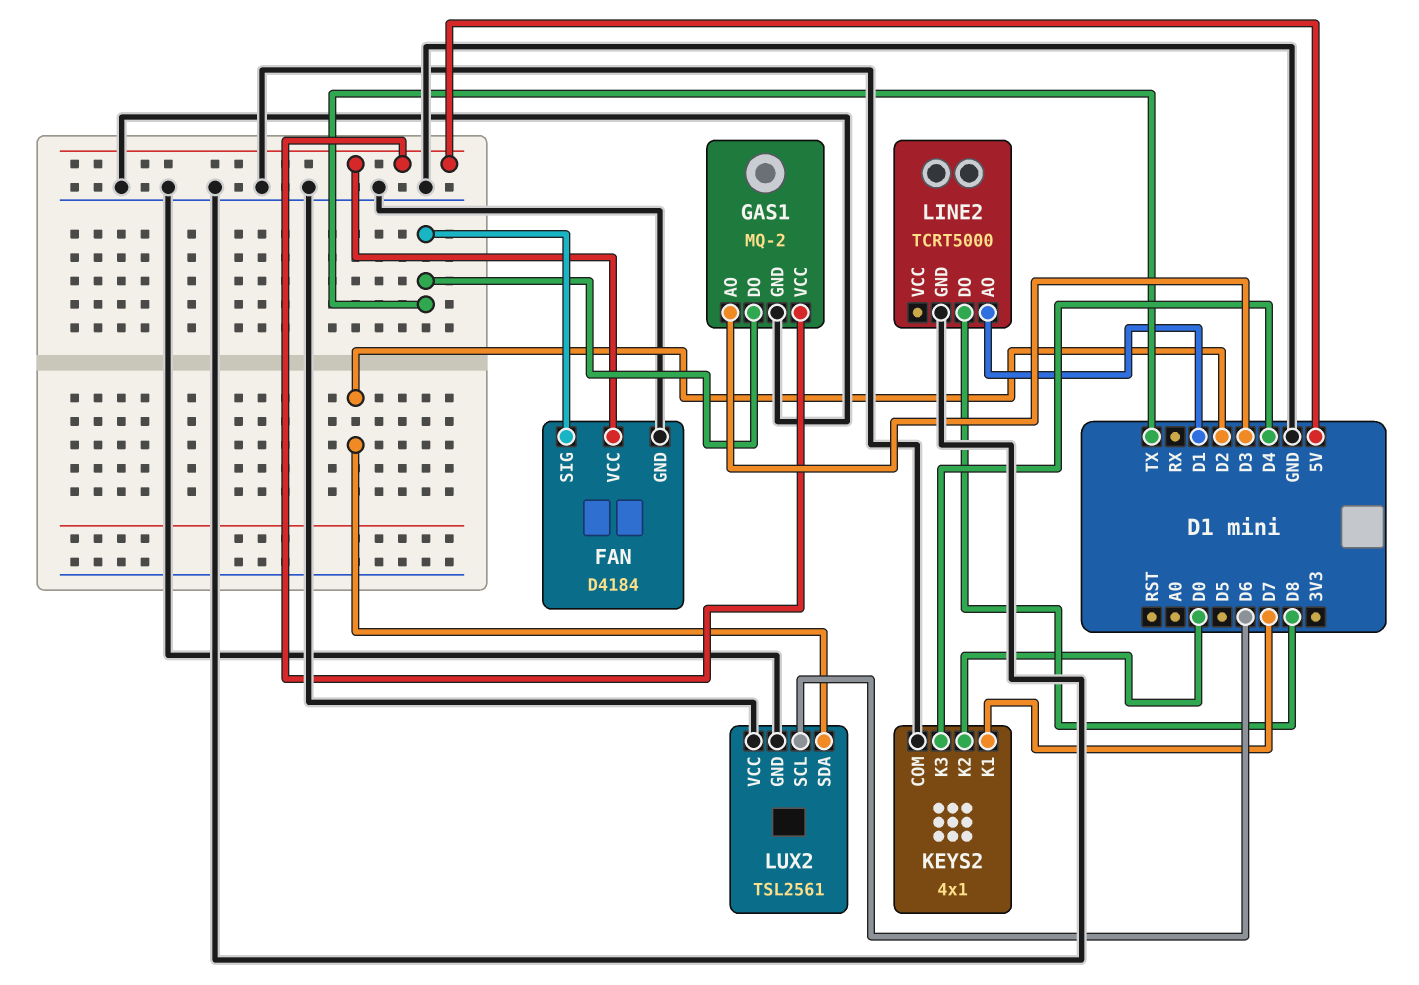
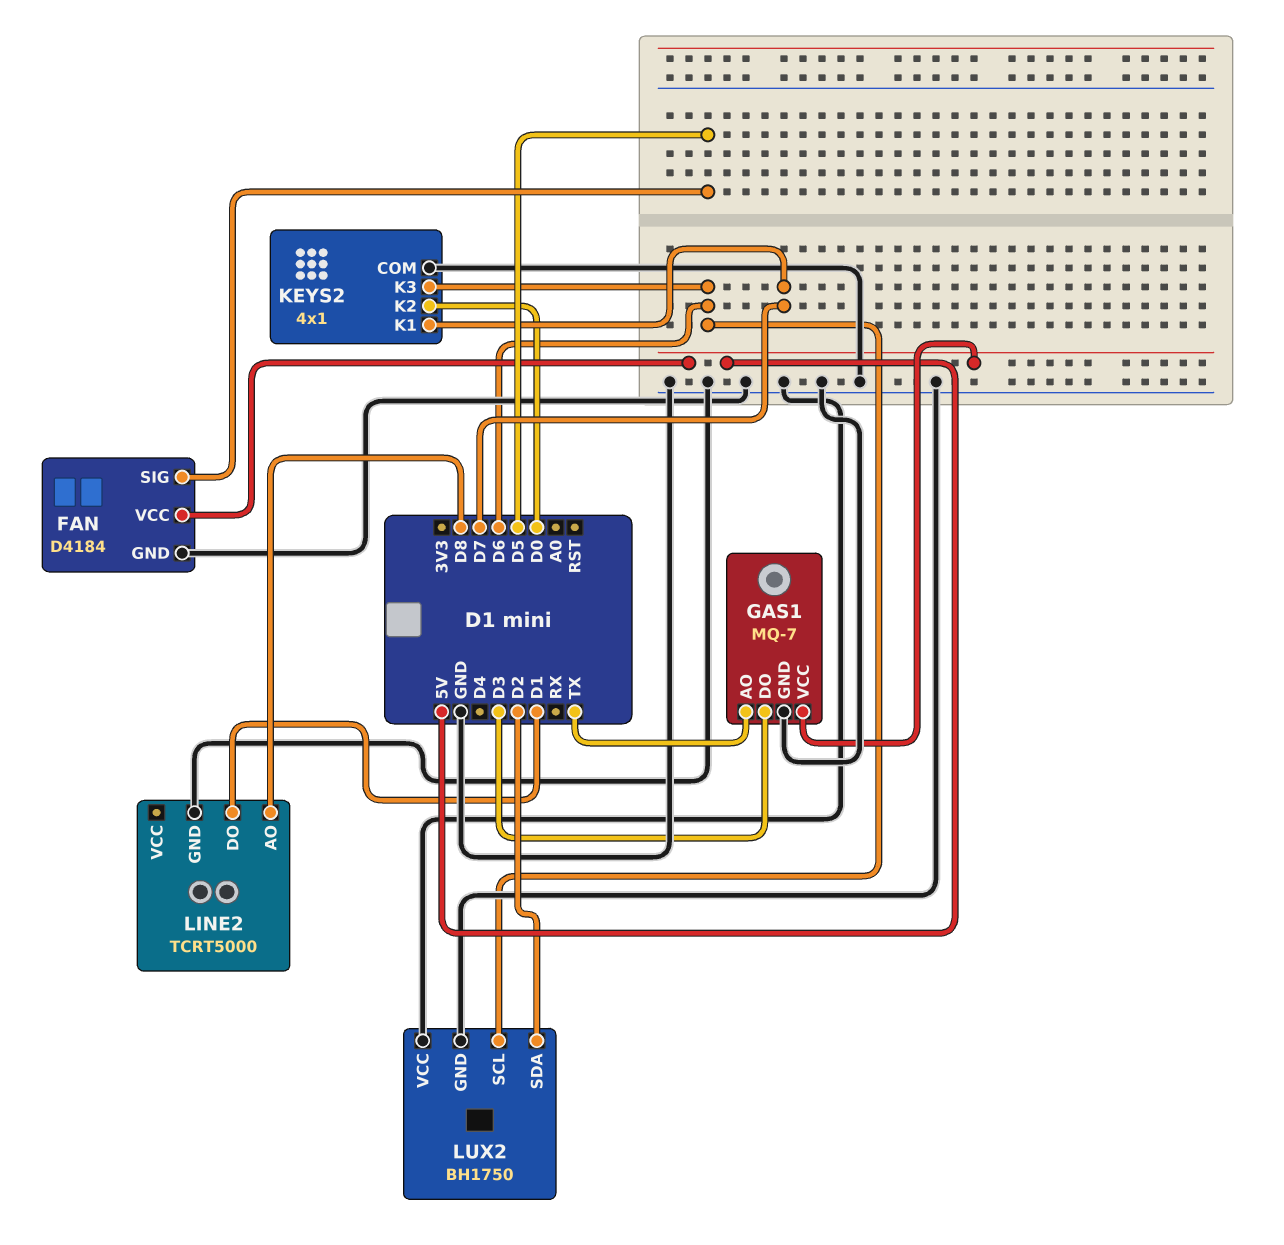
FAN pin SIG: TX -> D5
GAS1: MQ-2 -> MQ-7
GAS1 pin AO: D3 -> TX
GAS1 pin DO: TX -> D3
KEYS2 pin K3: D4 -> D6
LINE2 pin AO: D1 -> D8
LINE2 pin DO: D8 -> D1
LUX2: TSL2561 -> BH1750

